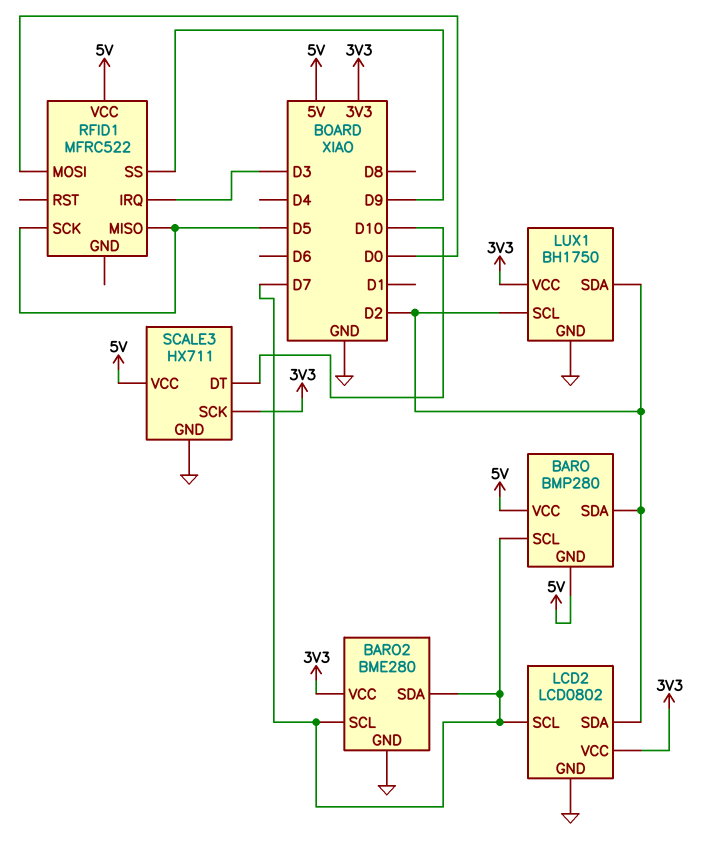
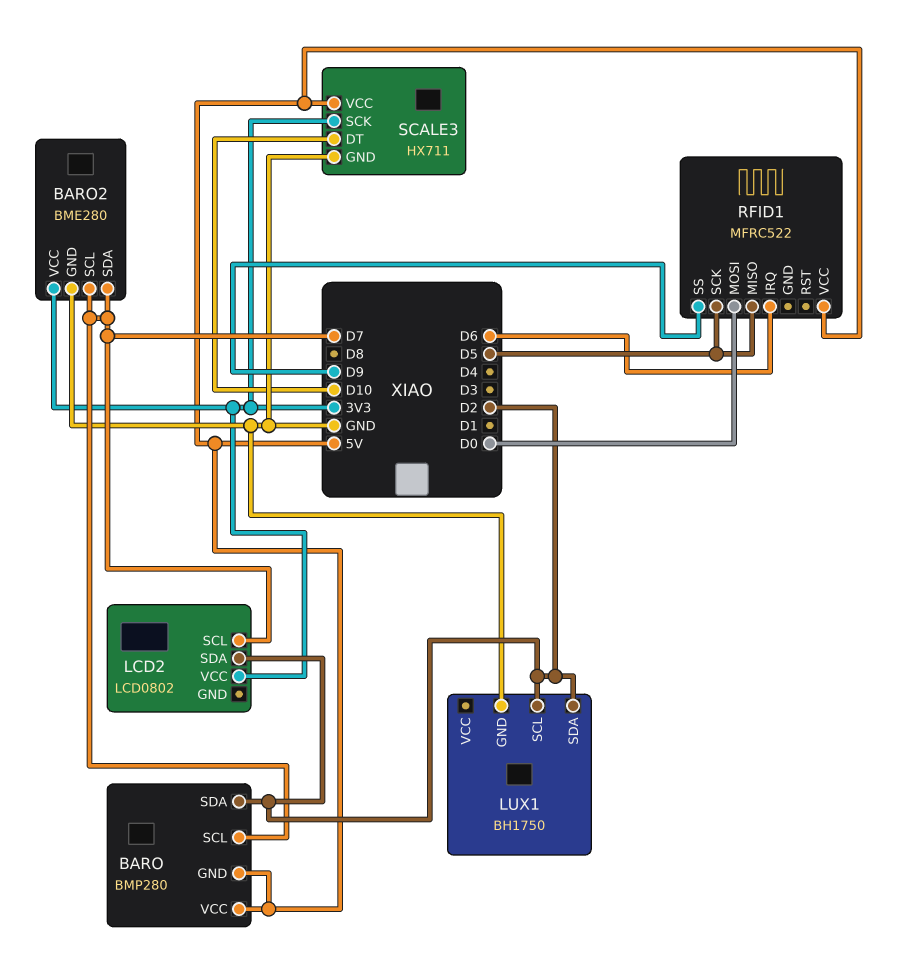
LCD2 pin GND: GND -> none
LUX1 pin VCC: 3V3 -> none
RFID1 pin IRQ: D3 -> D6

